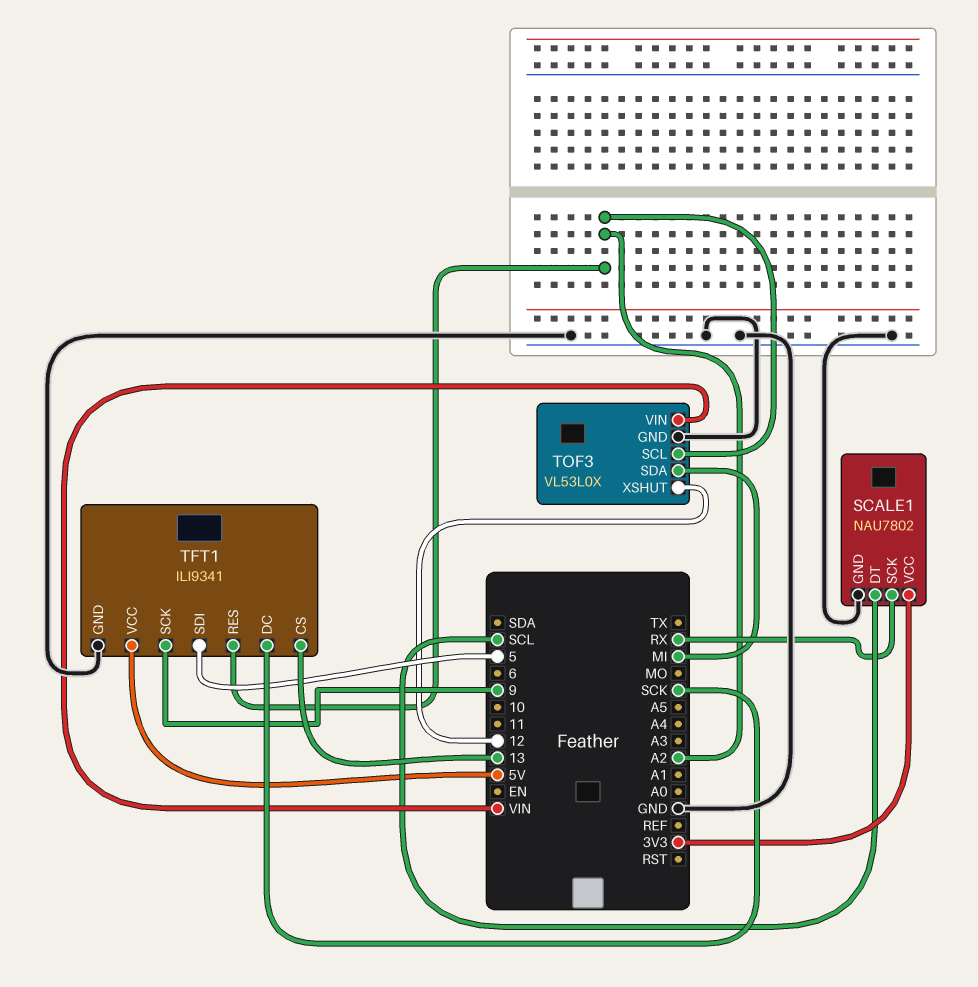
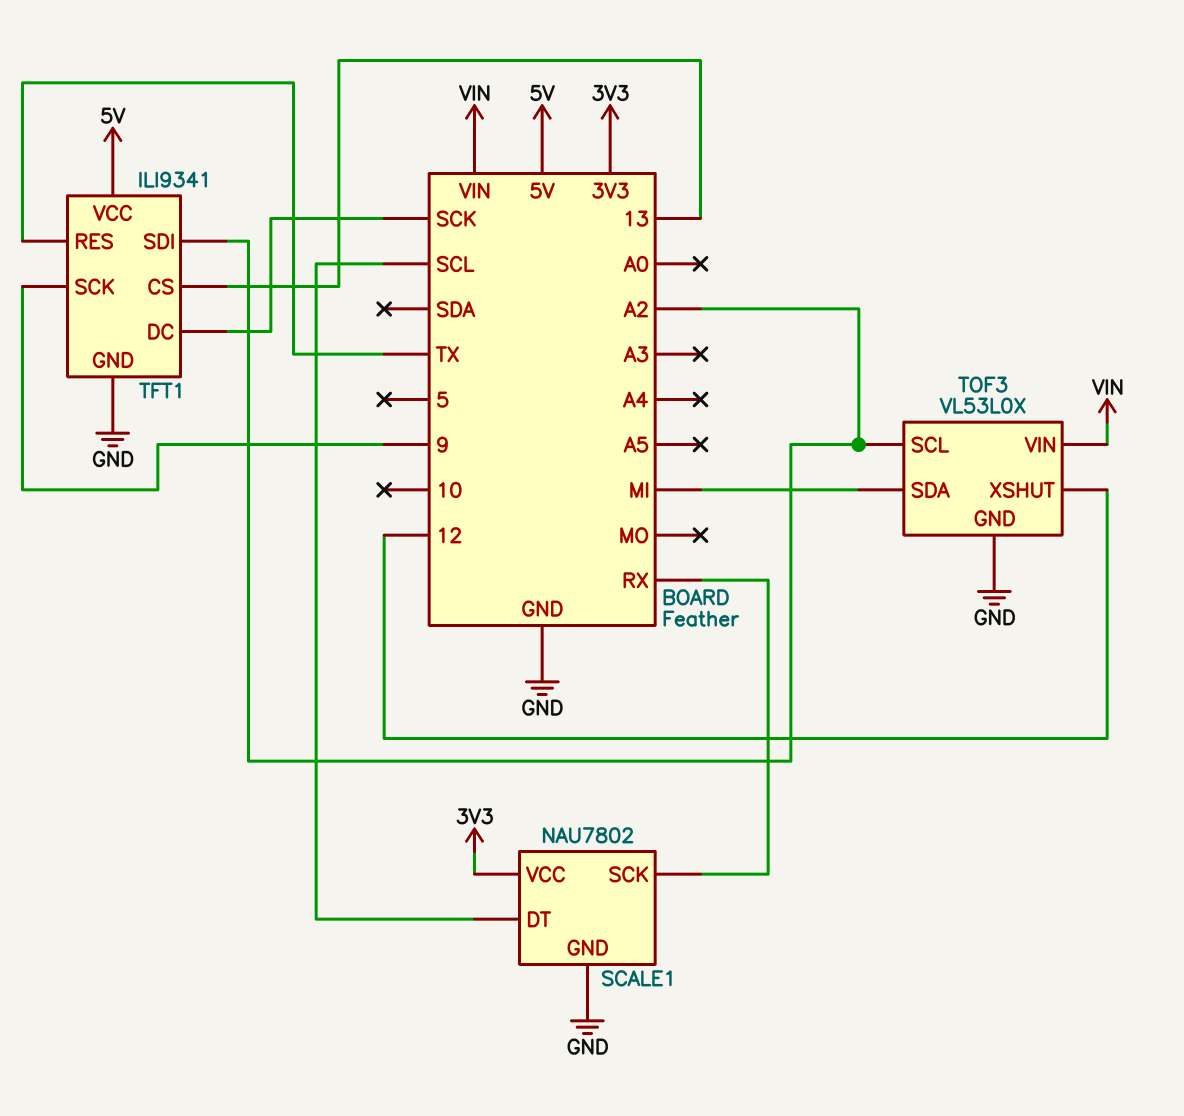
TFT1 pin RES: A2 -> TX
TFT1 pin SDI: 5 -> A2

